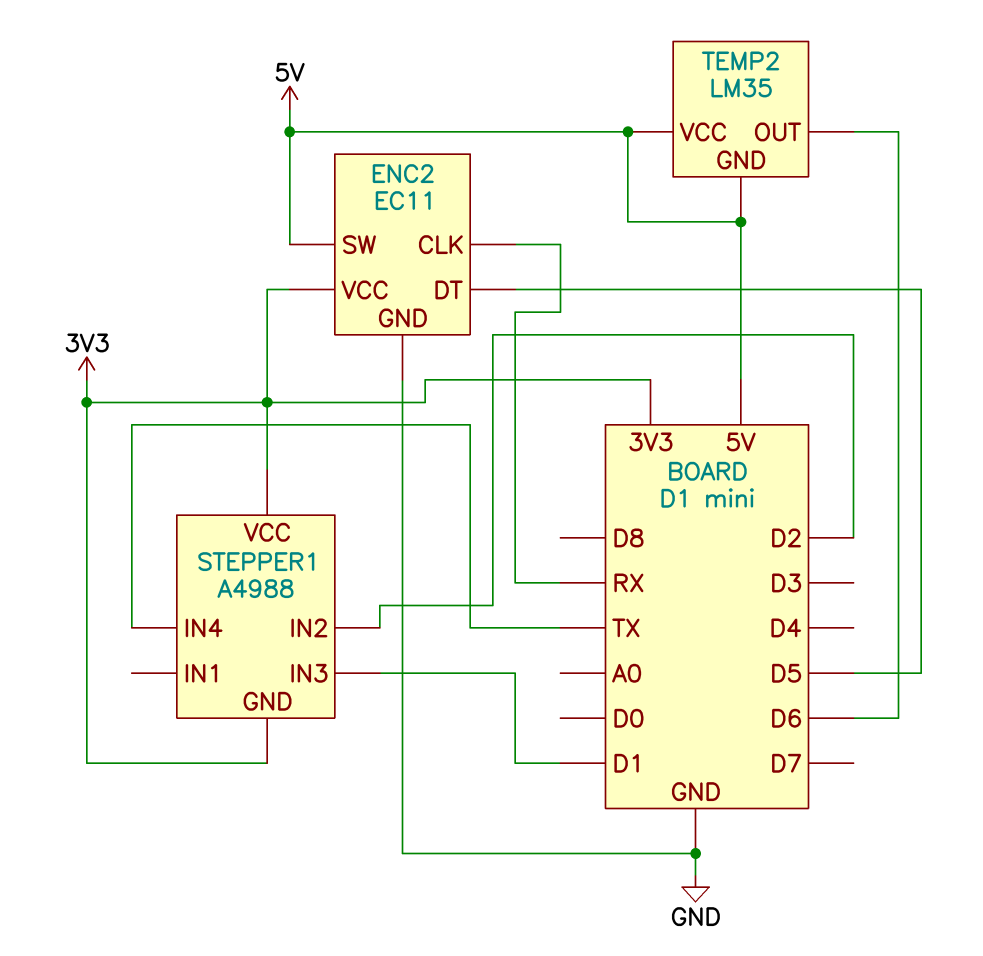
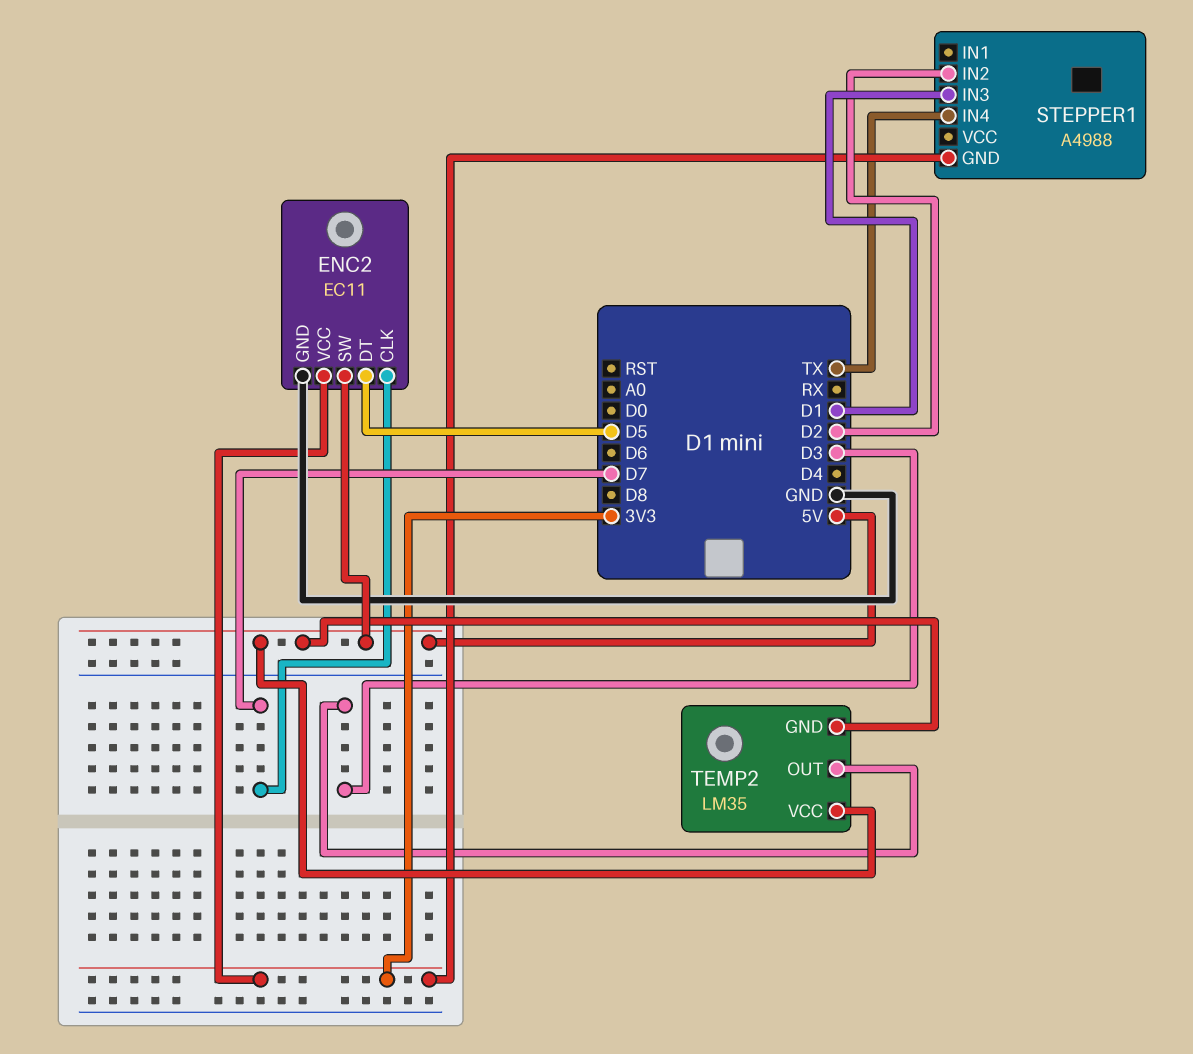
ENC2 pin CLK: RX -> D7
STEPPER1 pin VCC: 3V3 -> none
TEMP2 pin OUT: D6 -> D3

